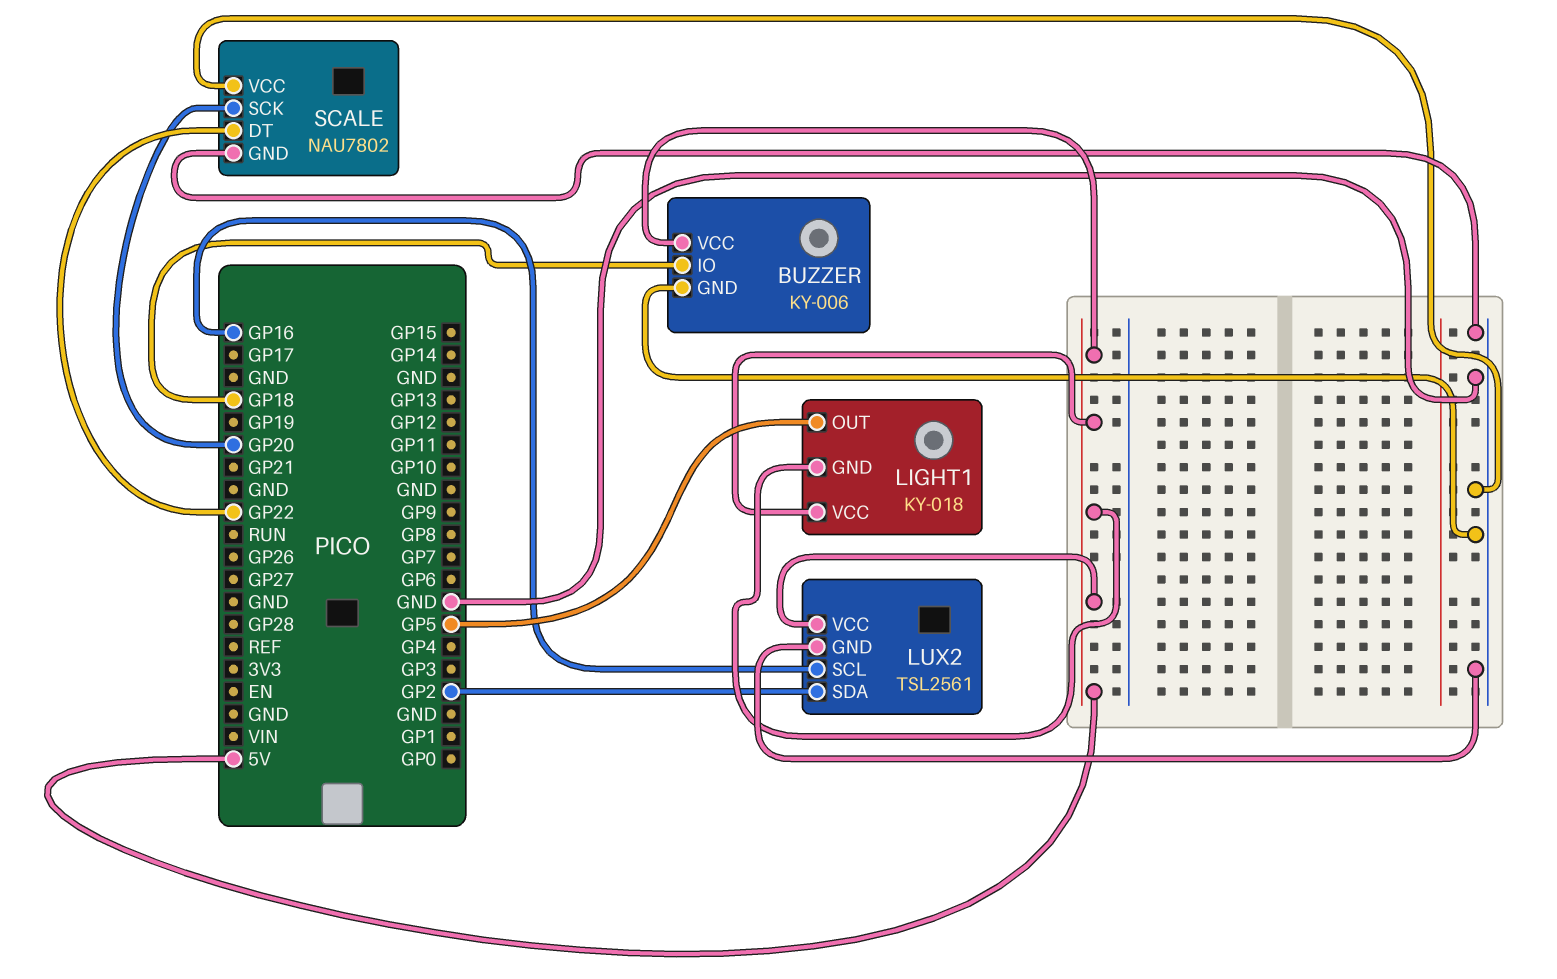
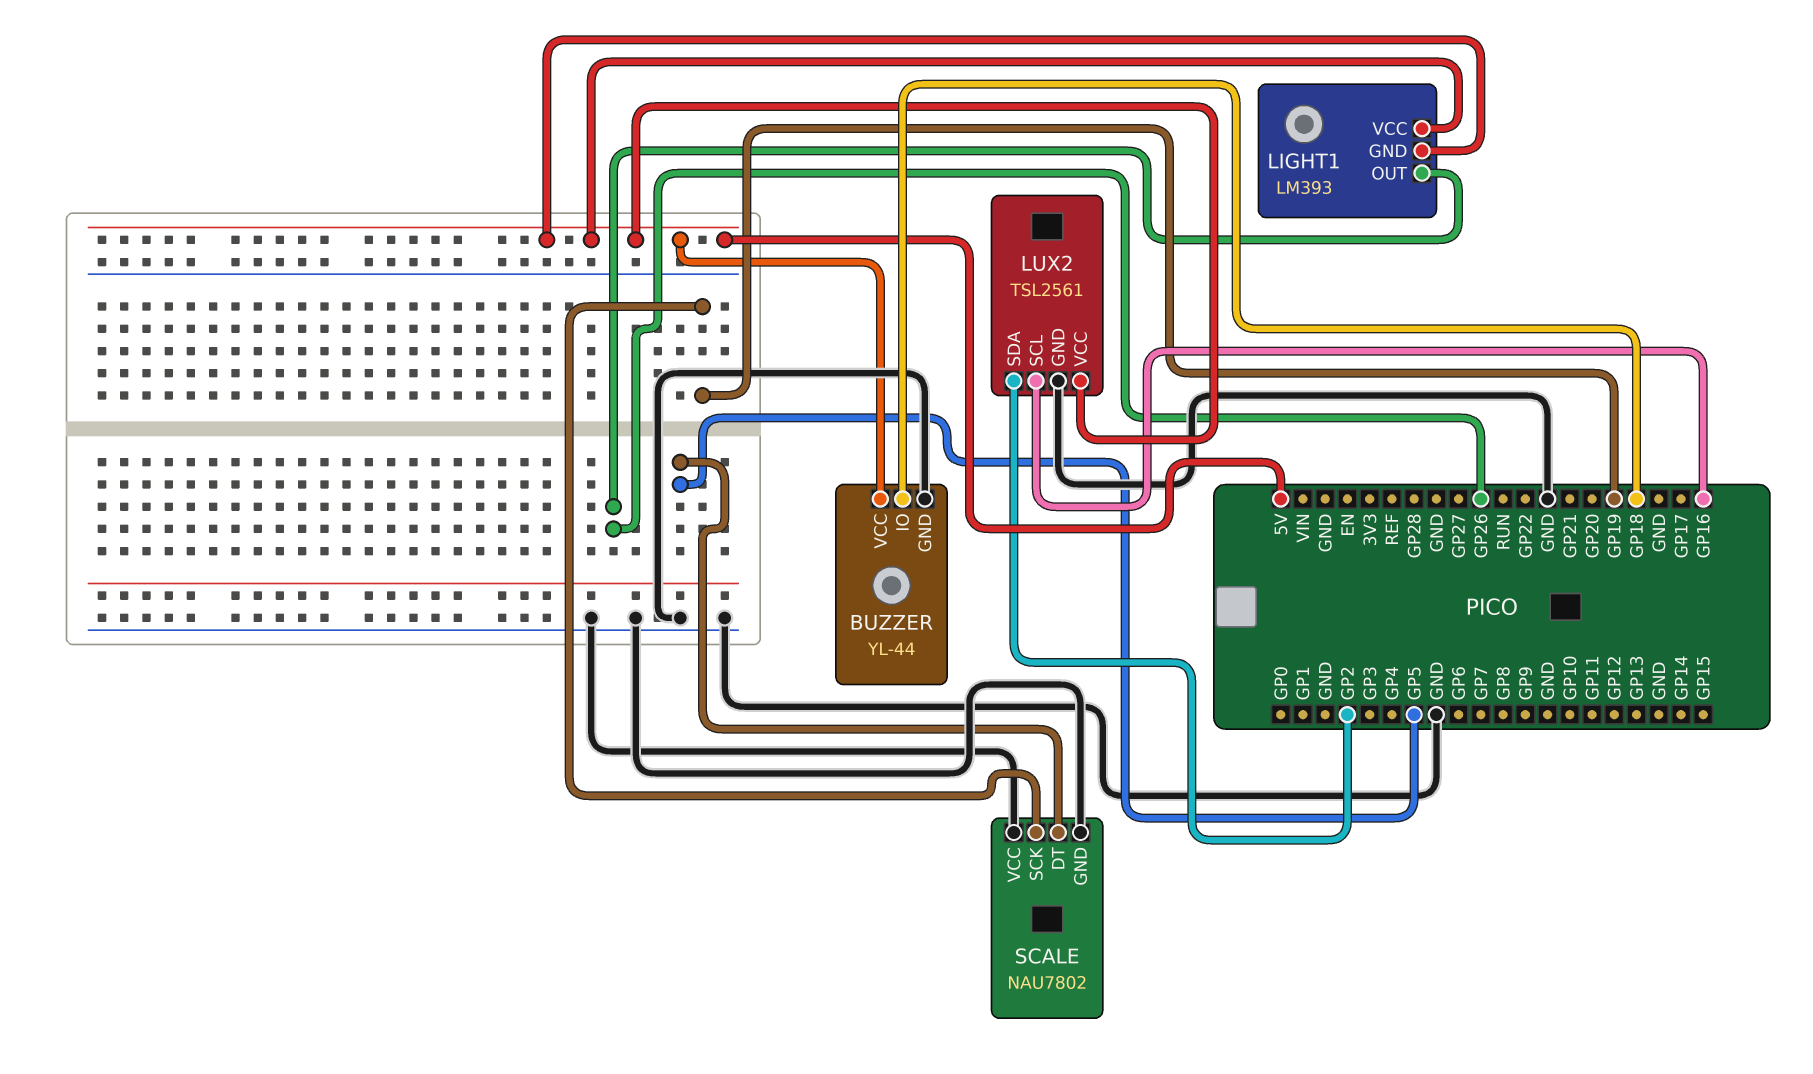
BUZZER: KY-006 -> YL-44
LIGHT1: KY-018 -> LM393
LIGHT1 pin OUT: GP5 -> GP26
SCALE pin DT: GP22 -> GP5
SCALE pin SCK: GP20 -> GP19

